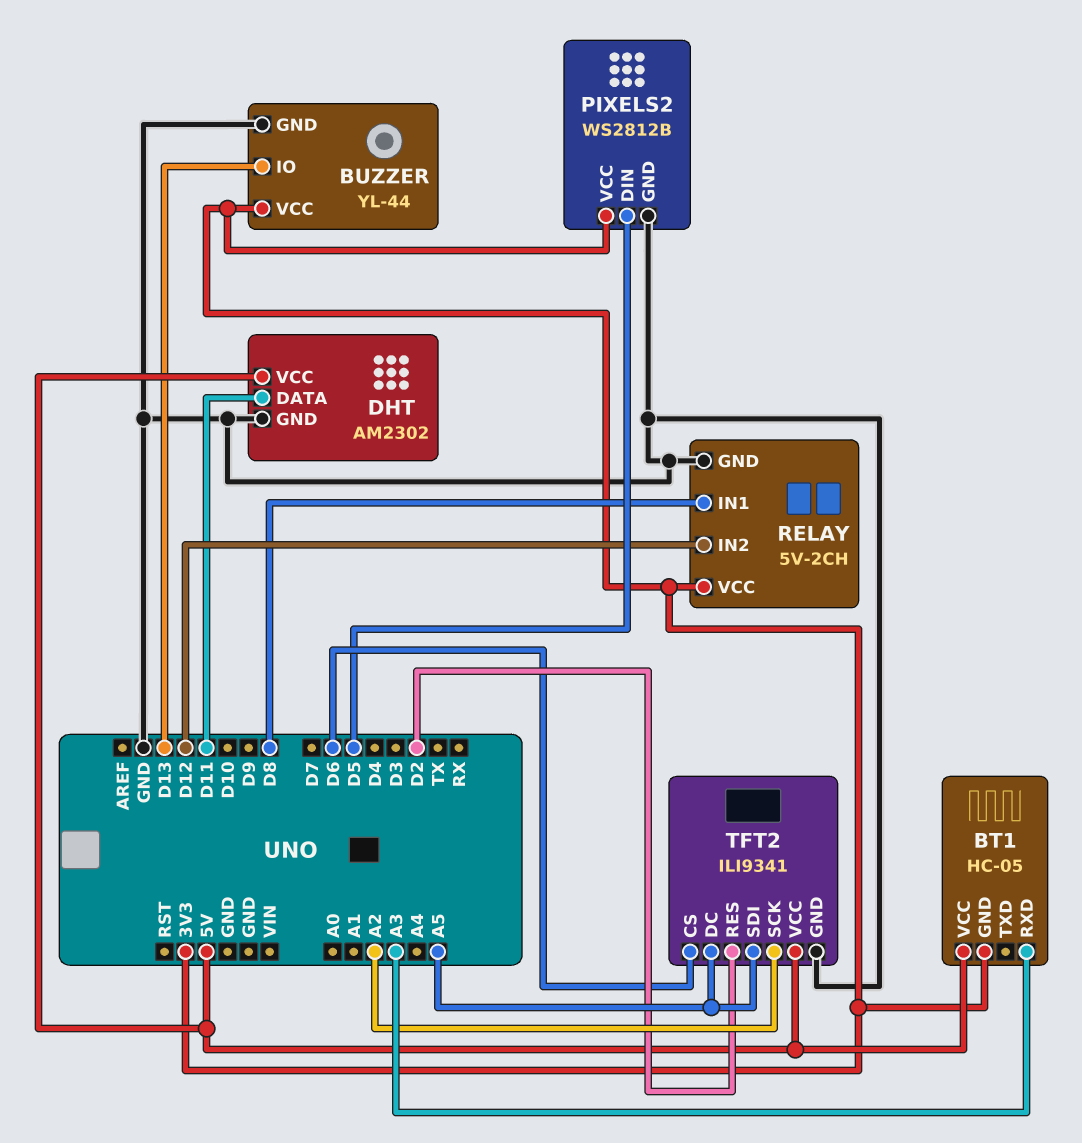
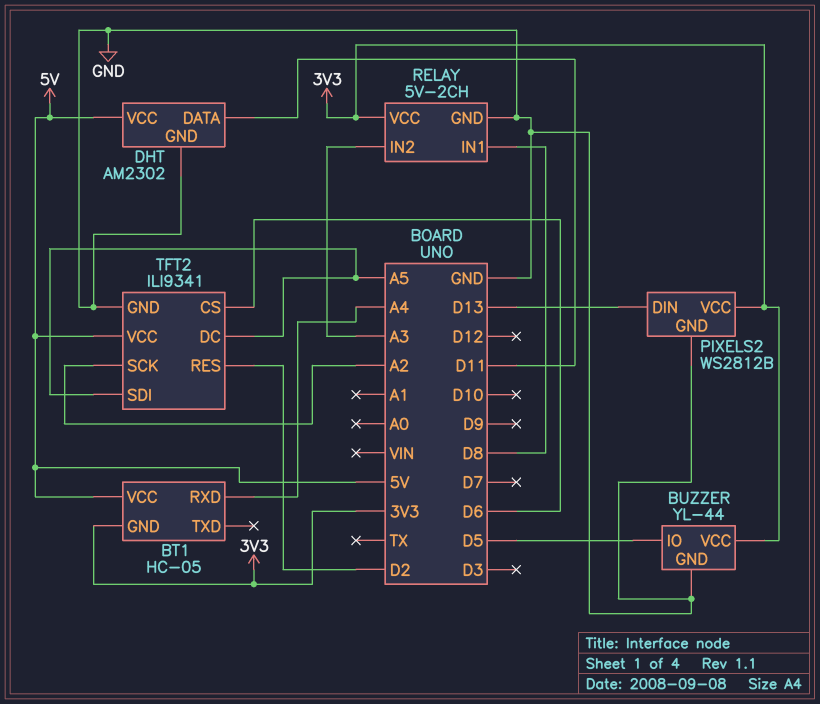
BT1 pin RXD: A3 -> A4
BUZZER pin IO: D13 -> D5
PIXELS2 pin DIN: D5 -> D13
RELAY pin IN2: D12 -> A3

